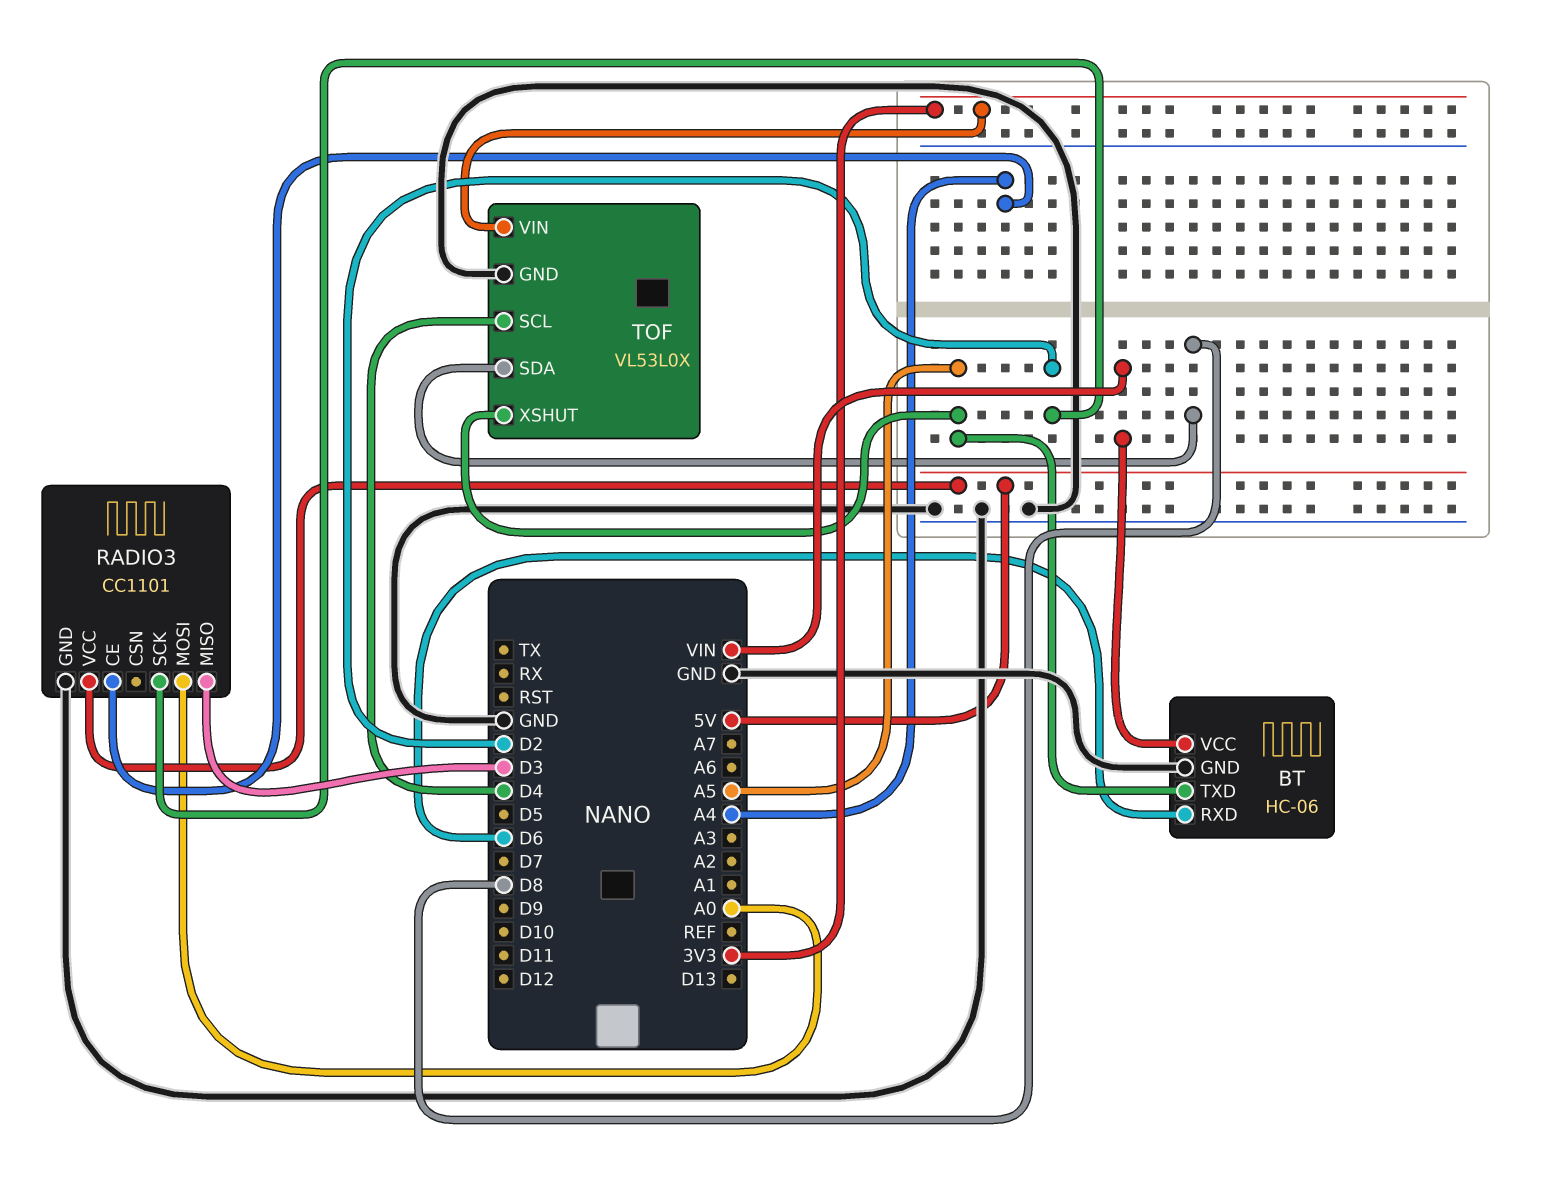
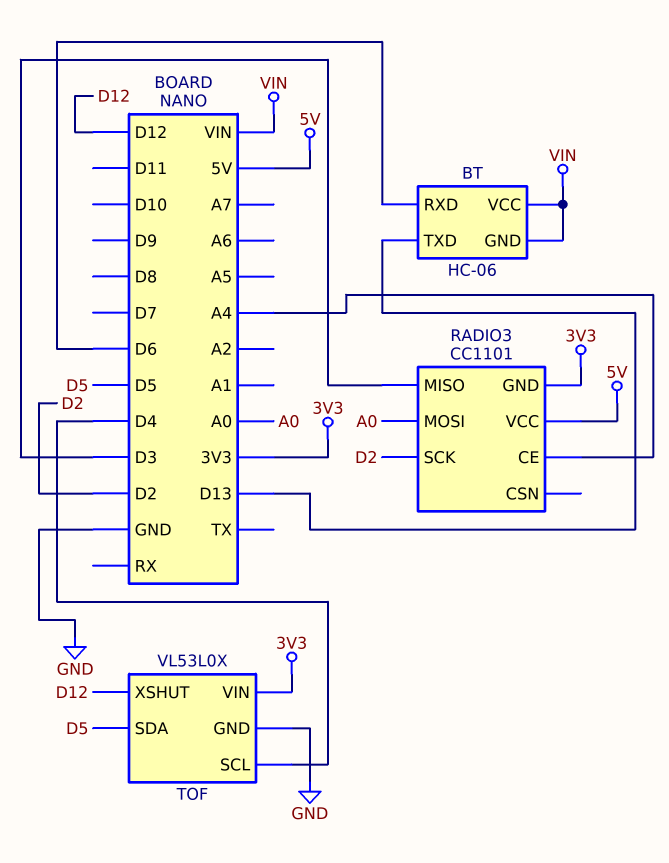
BT pin GND: GND -> VIN
BT pin TXD: A5 -> D13
RADIO3 pin GND: GND -> 3V3
TOF pin SDA: D8 -> D5
TOF pin XSHUT: A5 -> D12

